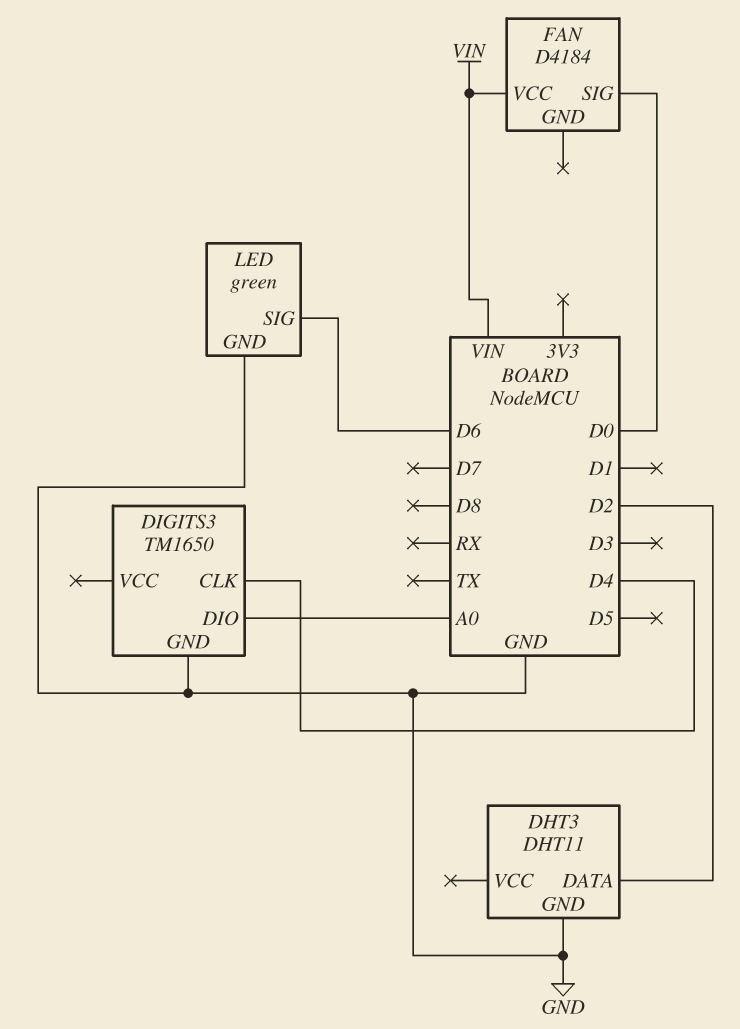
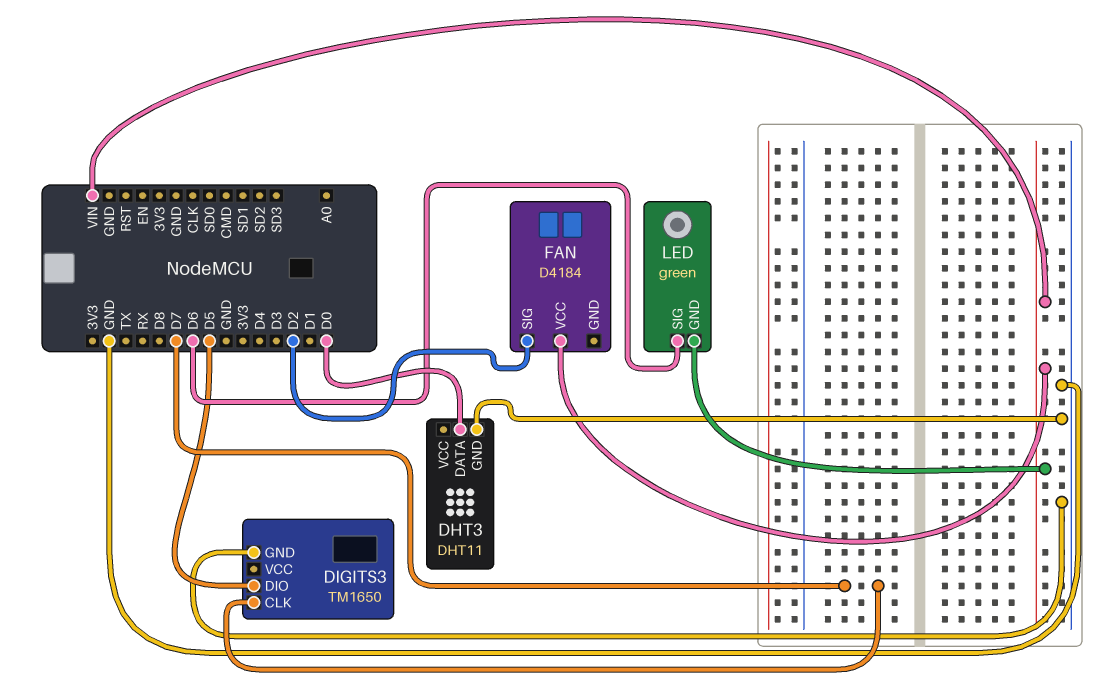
DHT3 pin DATA: D2 -> D0
DIGITS3 pin CLK: D4 -> D7
DIGITS3 pin DIO: A0 -> D5
FAN pin SIG: D0 -> D2
LED pin GND: GND -> VIN

